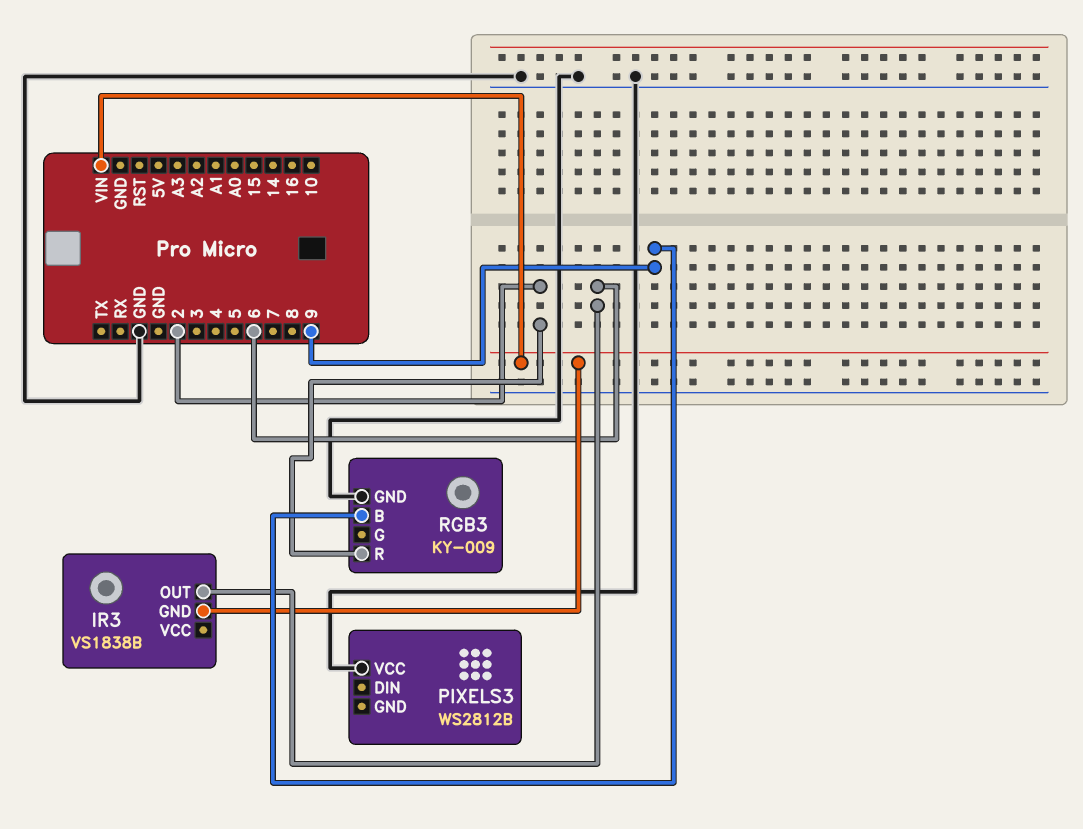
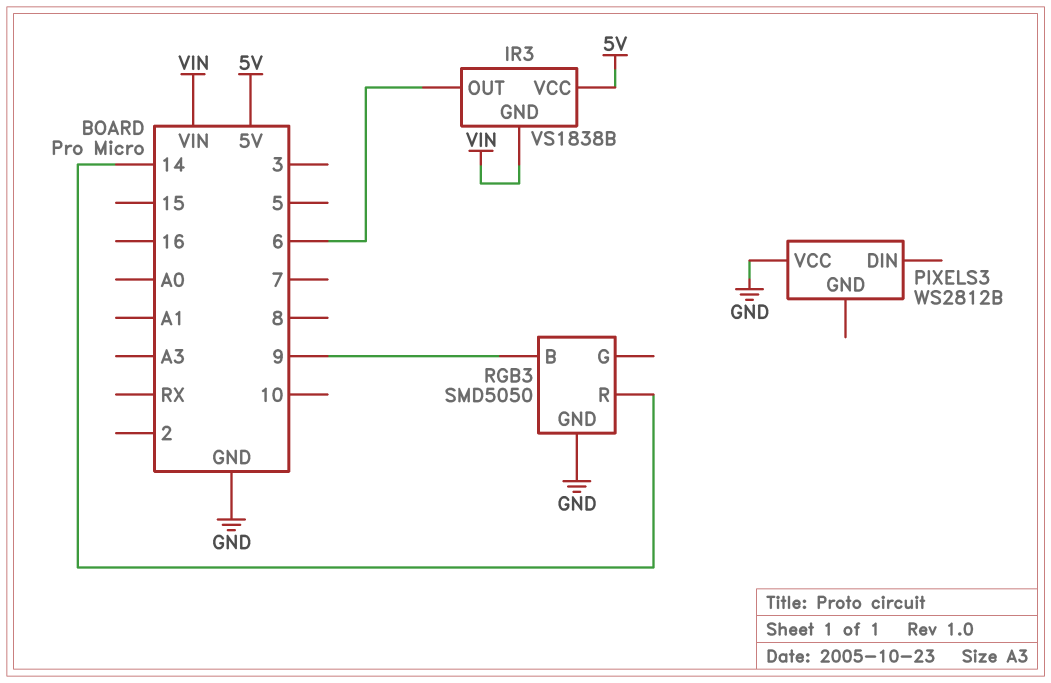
IR3 pin VCC: none -> 5V
RGB3: KY-009 -> SMD5050
RGB3 pin R: 2 -> 14

